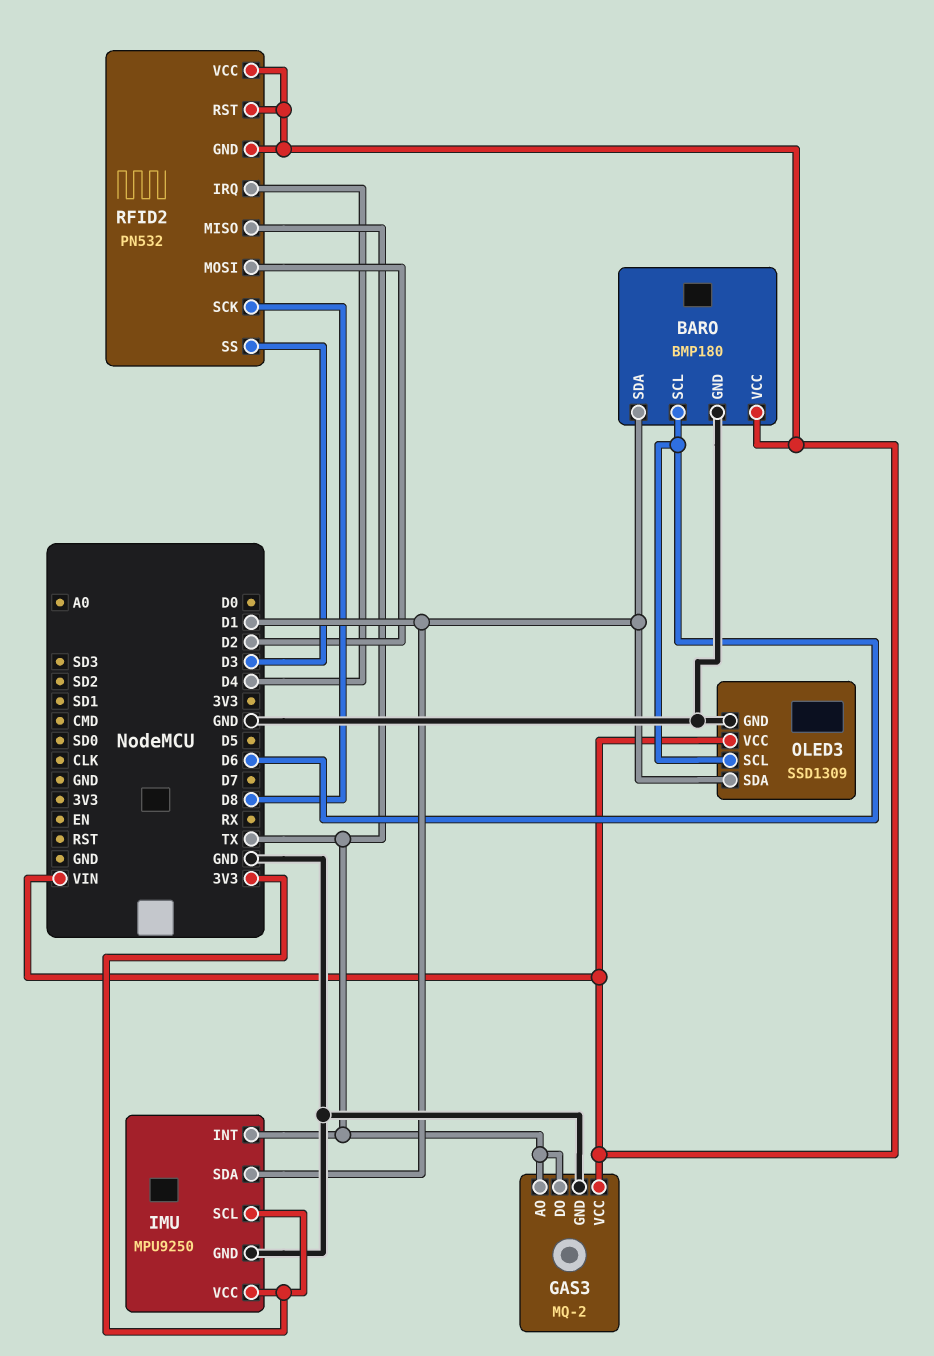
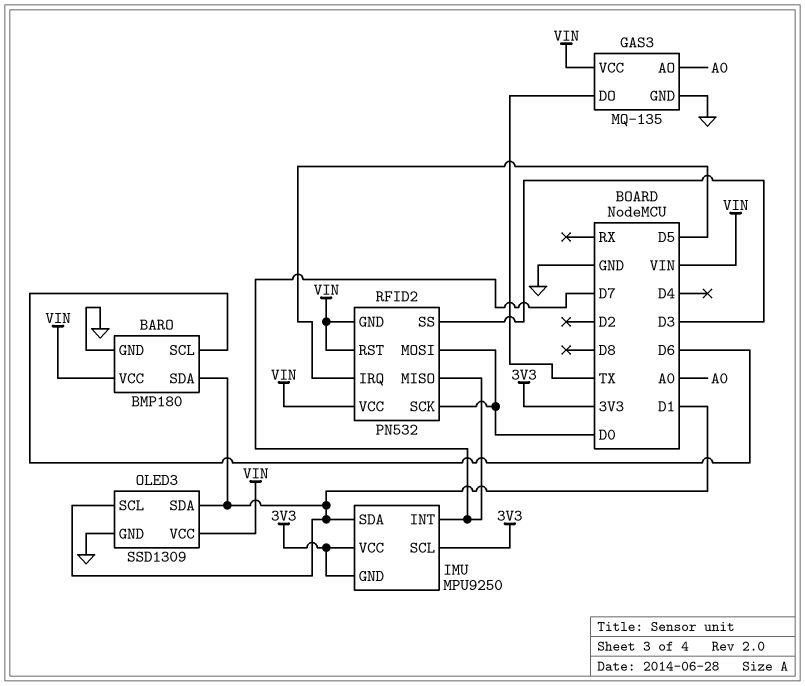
GAS3: MQ-2 -> MQ-135
GAS3 pin AO: TX -> A0
IMU pin GND: GND -> 3V3
IMU pin INT: TX -> D7
OLED3 pin SCL: D6 -> D1
RFID2 pin IRQ: D4 -> D5
RFID2 pin MISO: TX -> D7
RFID2 pin MOSI: D2 -> D0
RFID2 pin SCK: D8 -> D0

